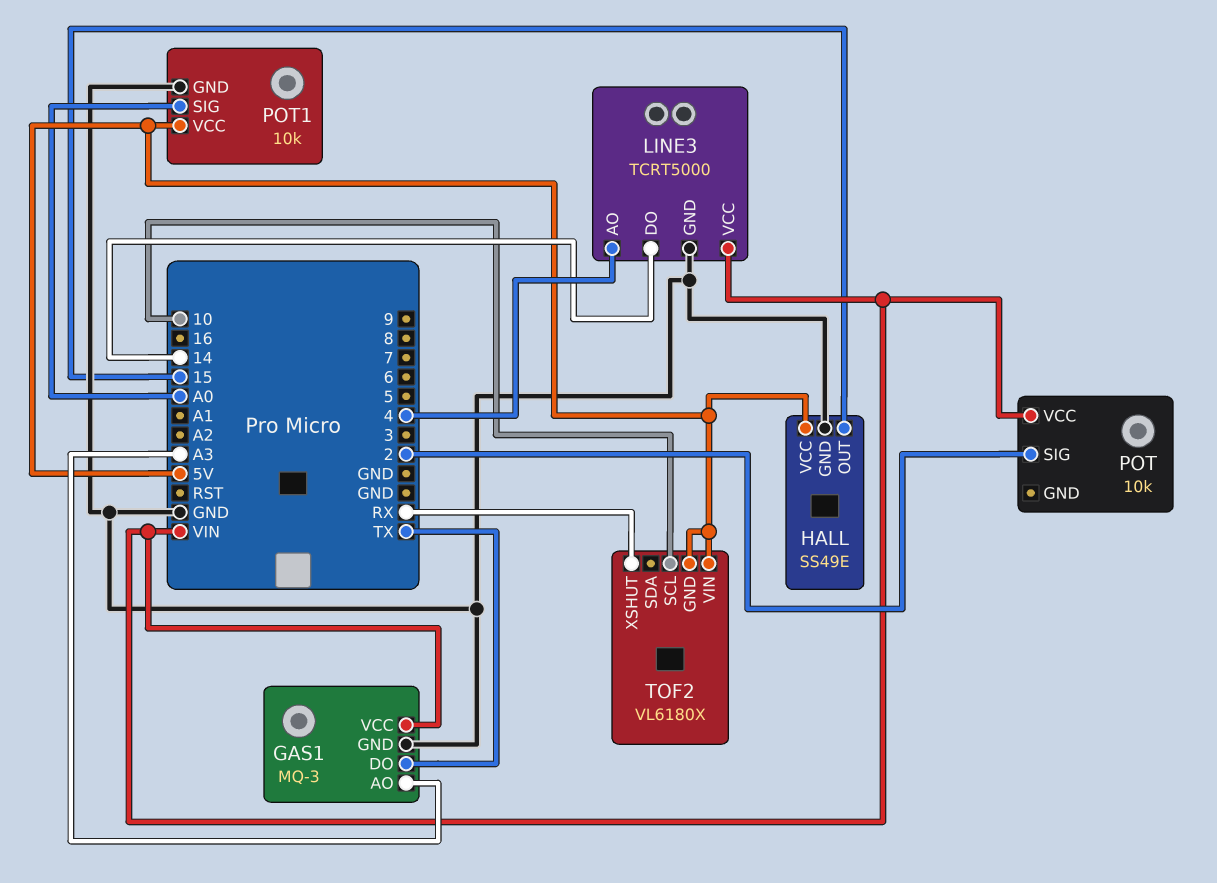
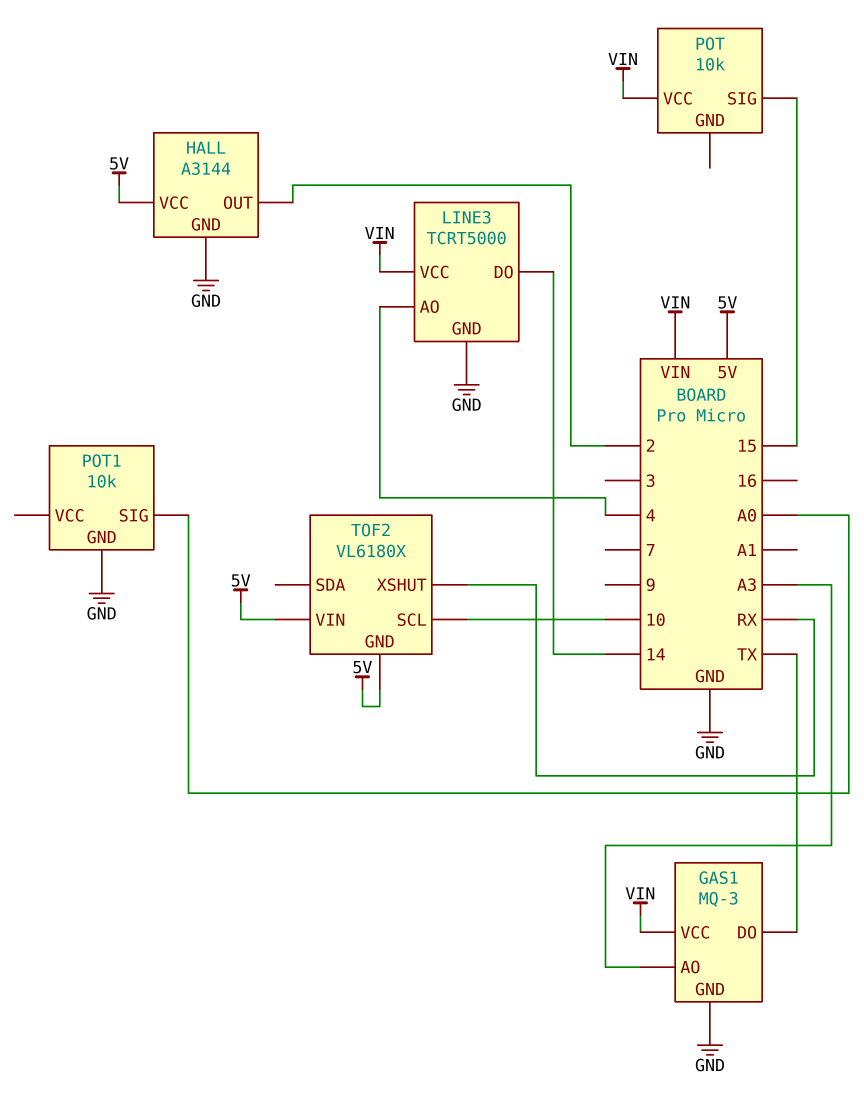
HALL: SS49E -> A3144
HALL pin OUT: 15 -> 2
POT pin SIG: 2 -> 15
POT1 pin VCC: 5V -> none

